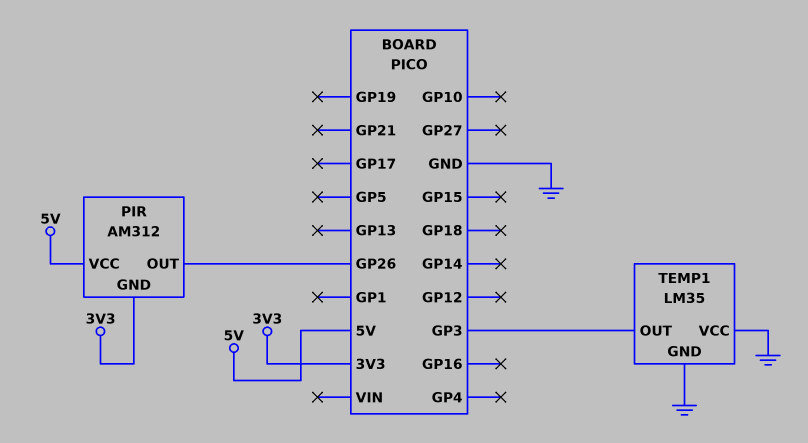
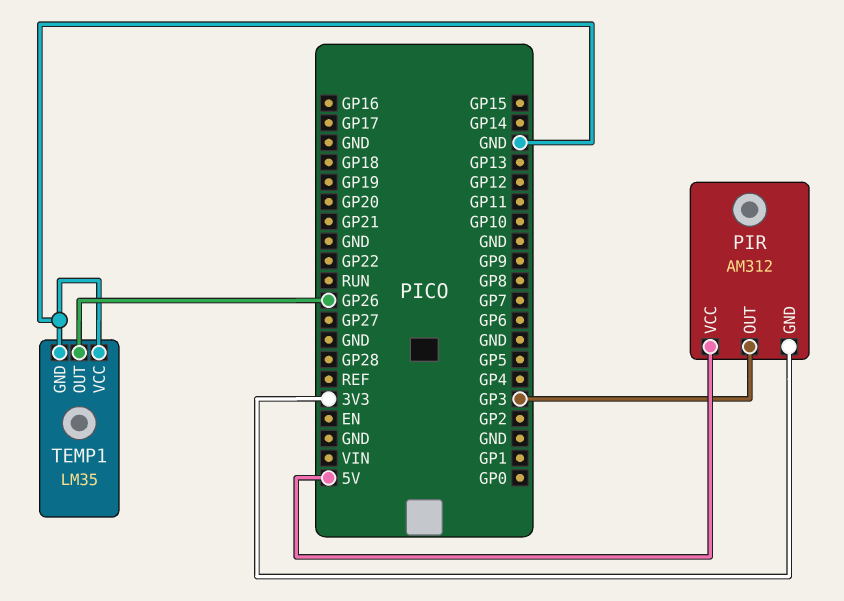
PIR pin OUT: GP26 -> GP3
TEMP1 pin OUT: GP3 -> GP26

